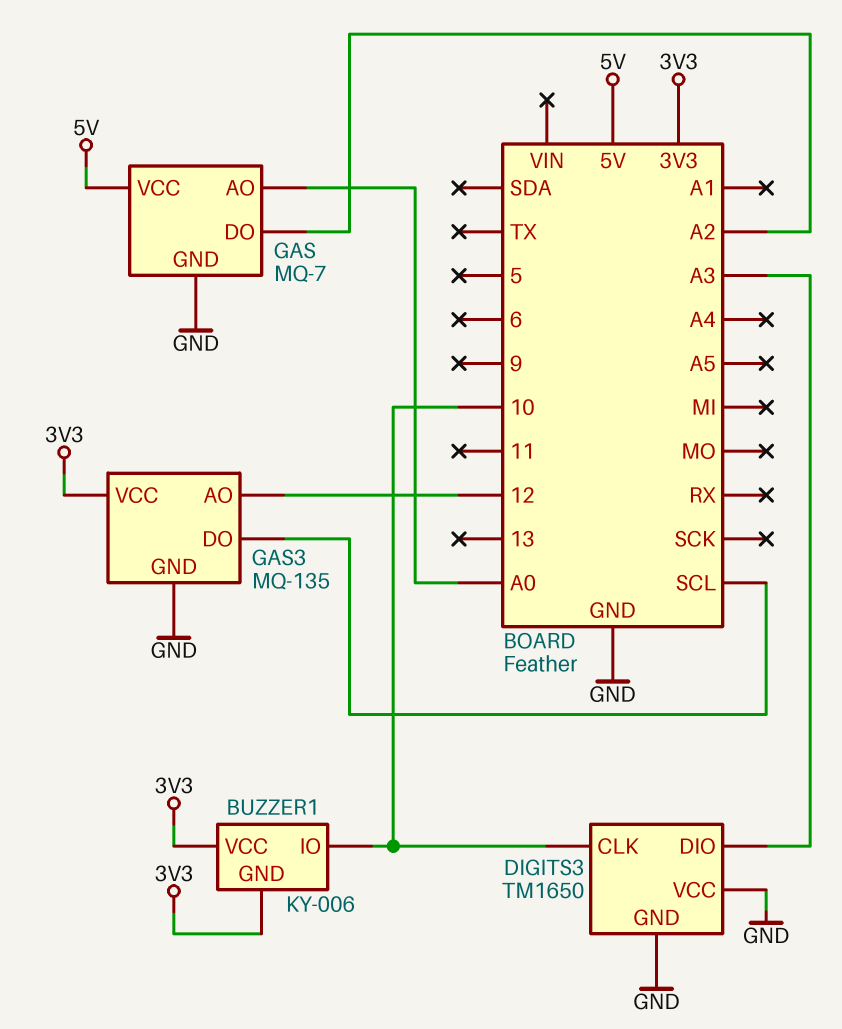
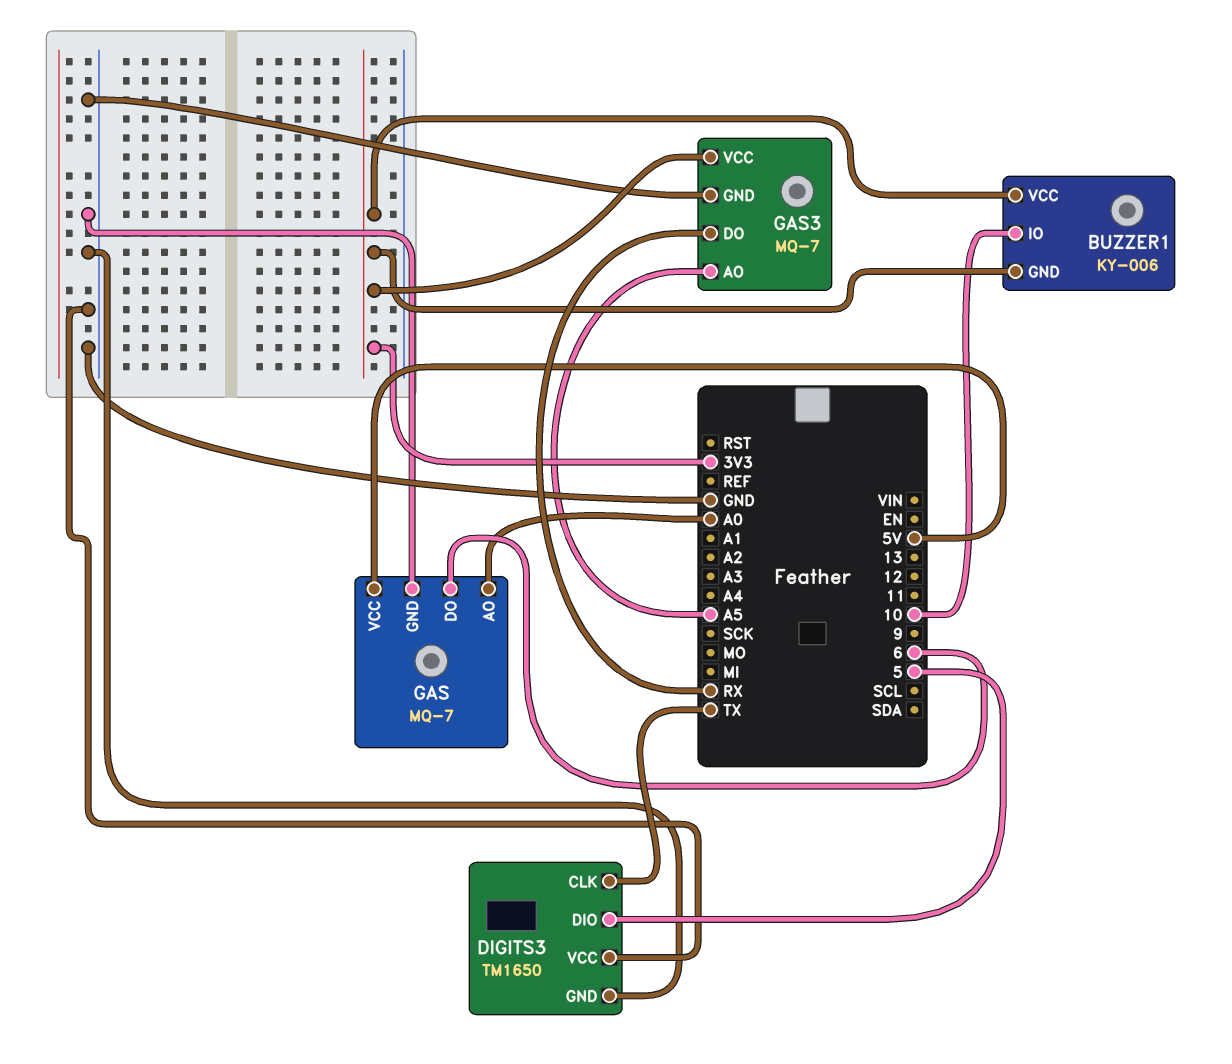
DIGITS3 pin CLK: 10 -> TX
DIGITS3 pin DIO: A3 -> 5
GAS pin DO: A2 -> 6
GAS3: MQ-135 -> MQ-7
GAS3 pin AO: 12 -> A5
GAS3 pin DO: SCL -> RX

